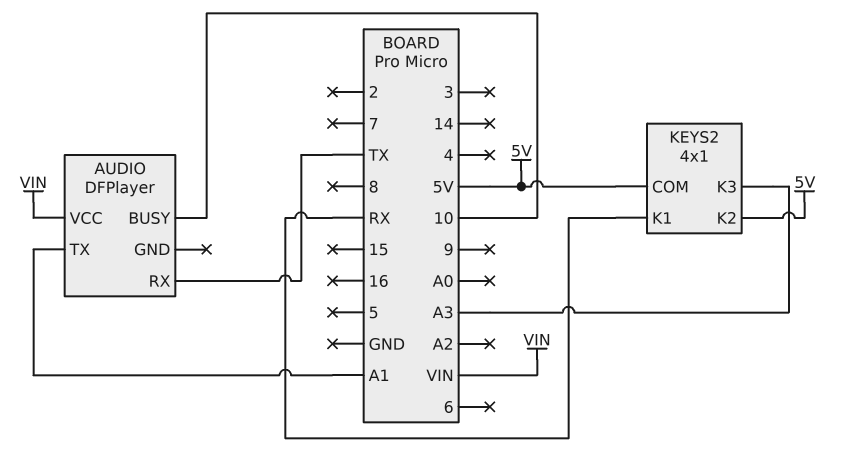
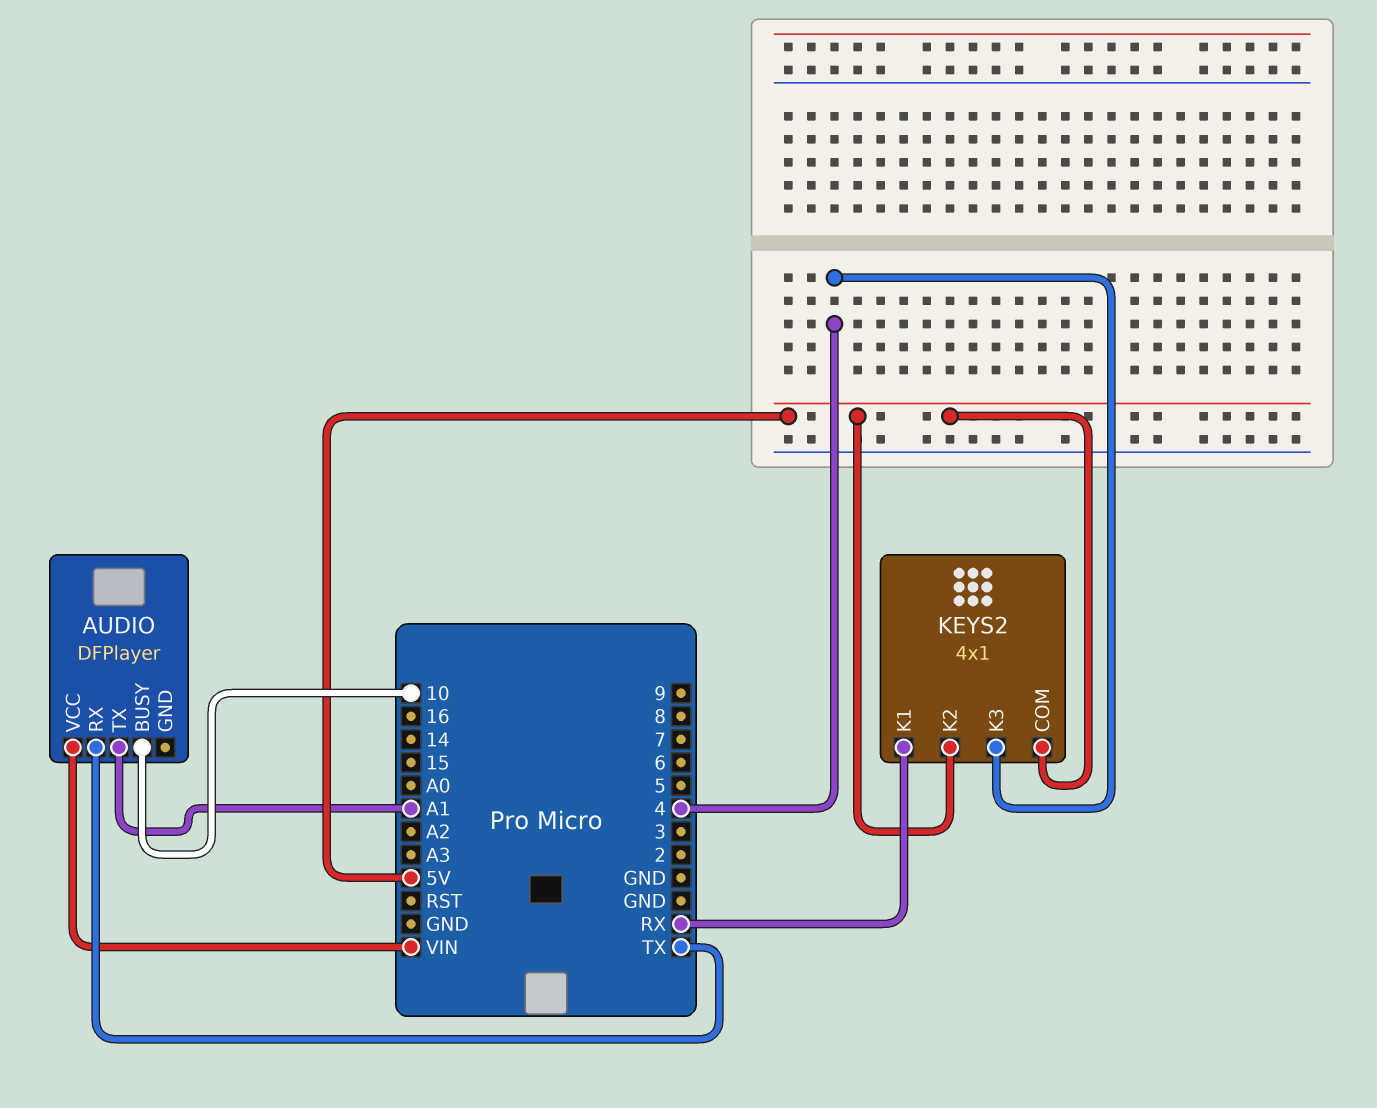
KEYS2 pin K3: A3 -> 4

